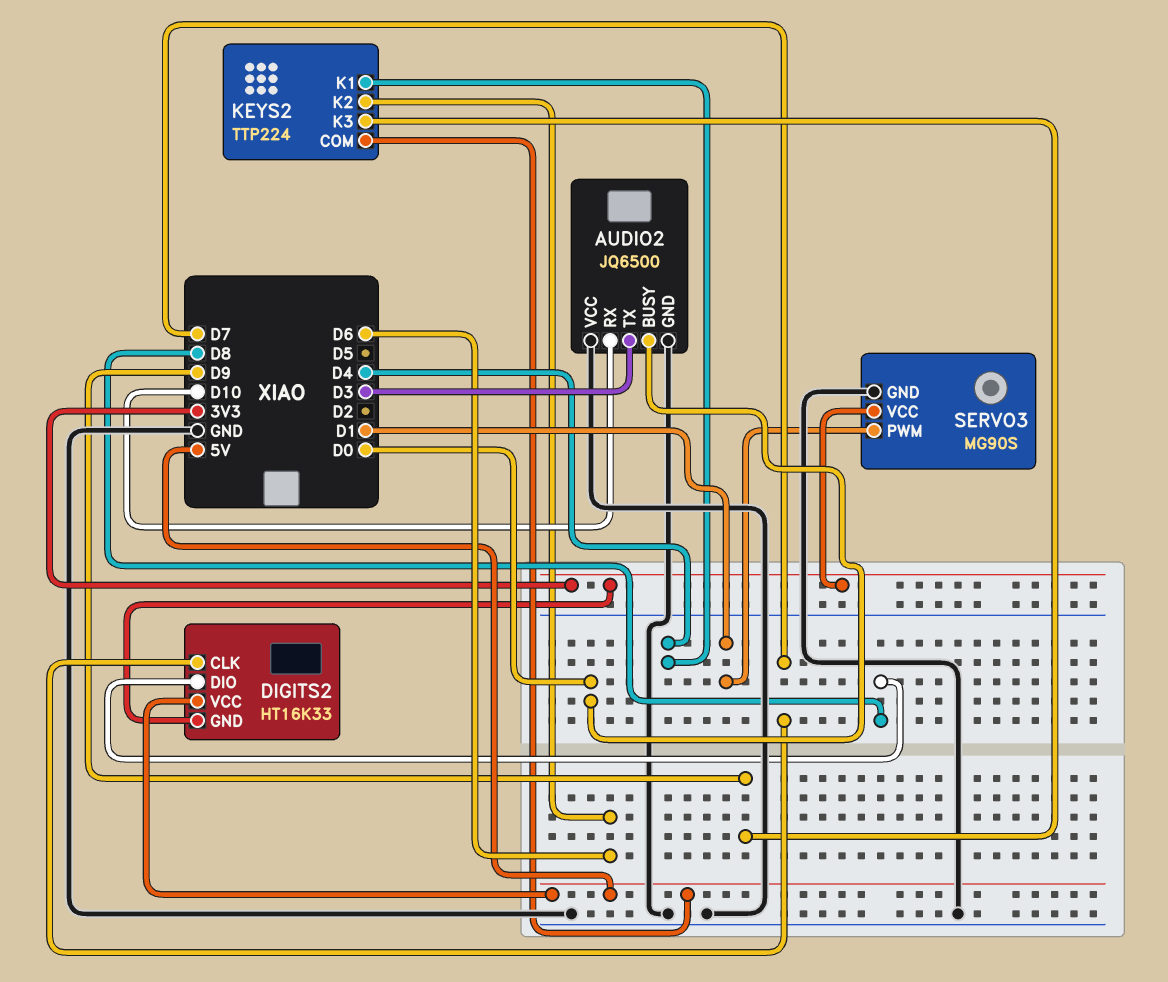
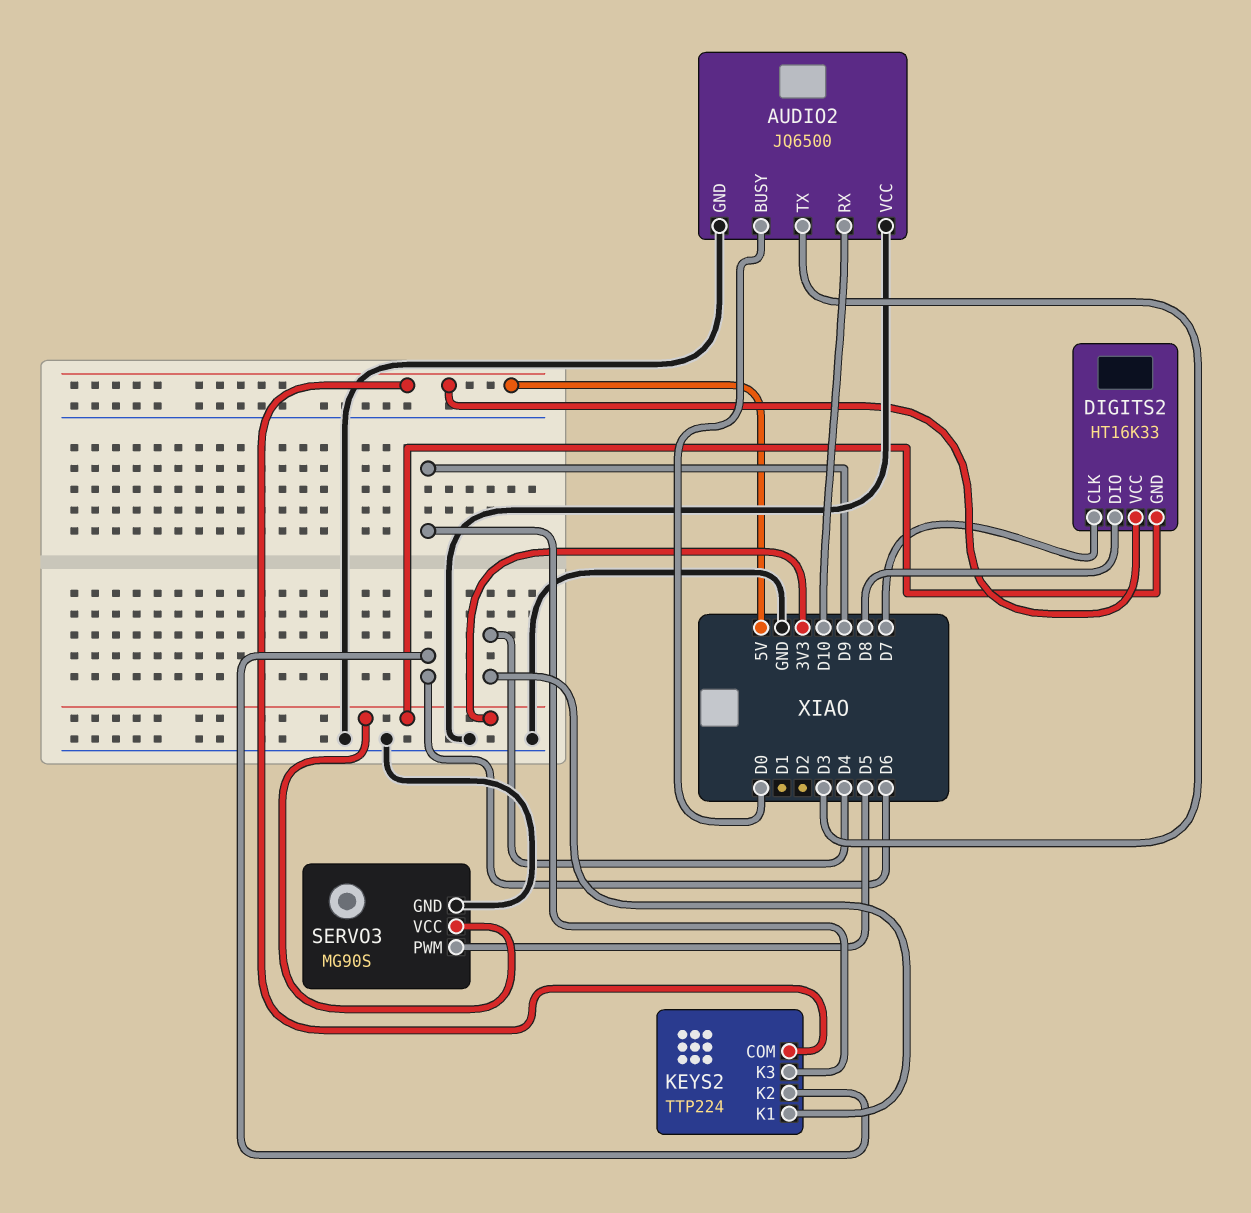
SERVO3 pin PWM: D1 -> D5

